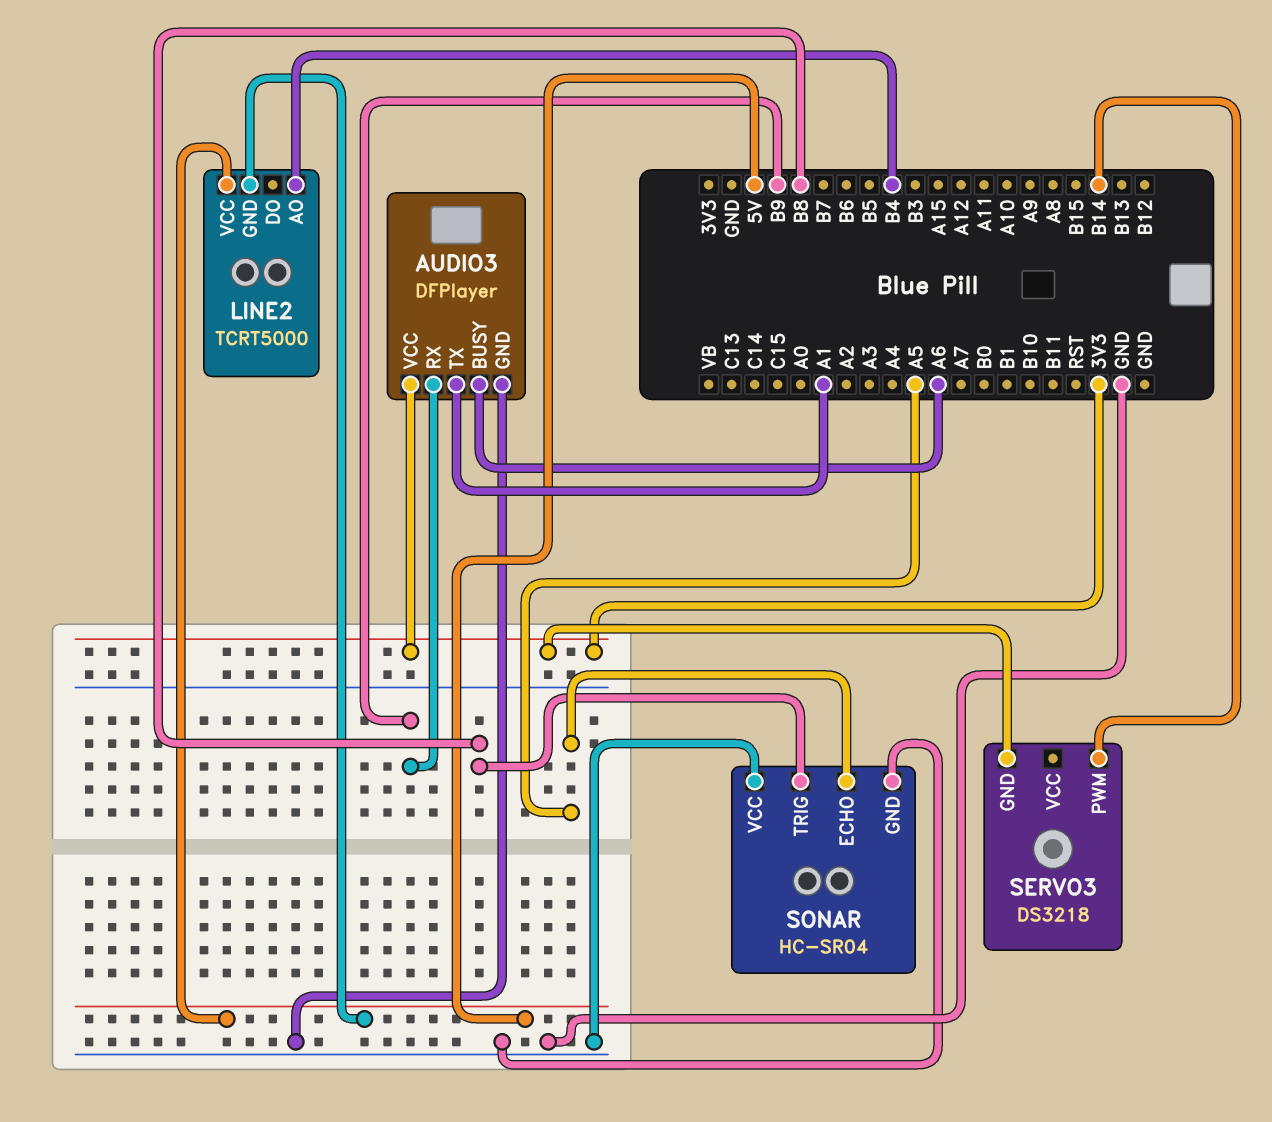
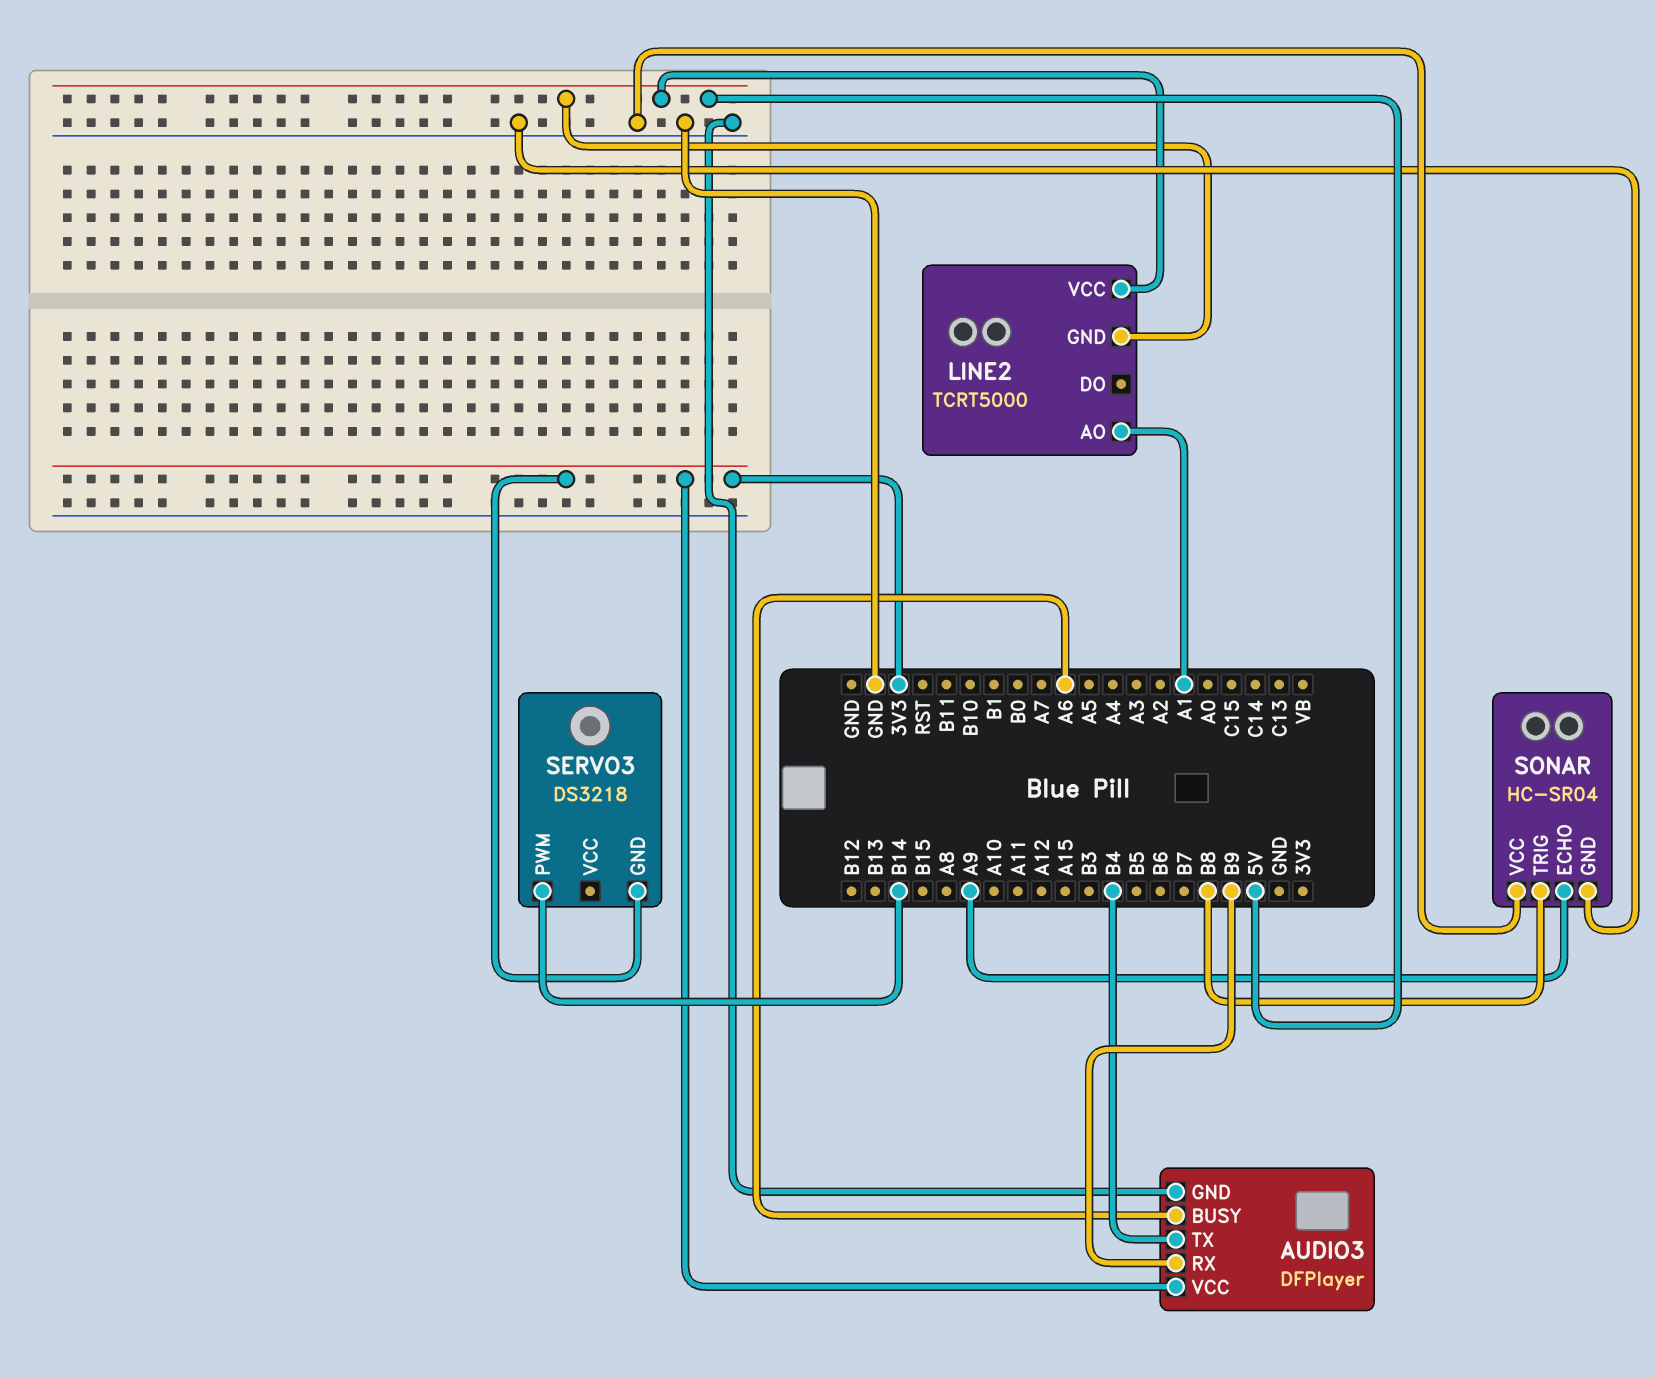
AUDIO3 pin TX: A1 -> B4
LINE2 pin AO: B4 -> A1
SONAR pin ECHO: A5 -> A9

